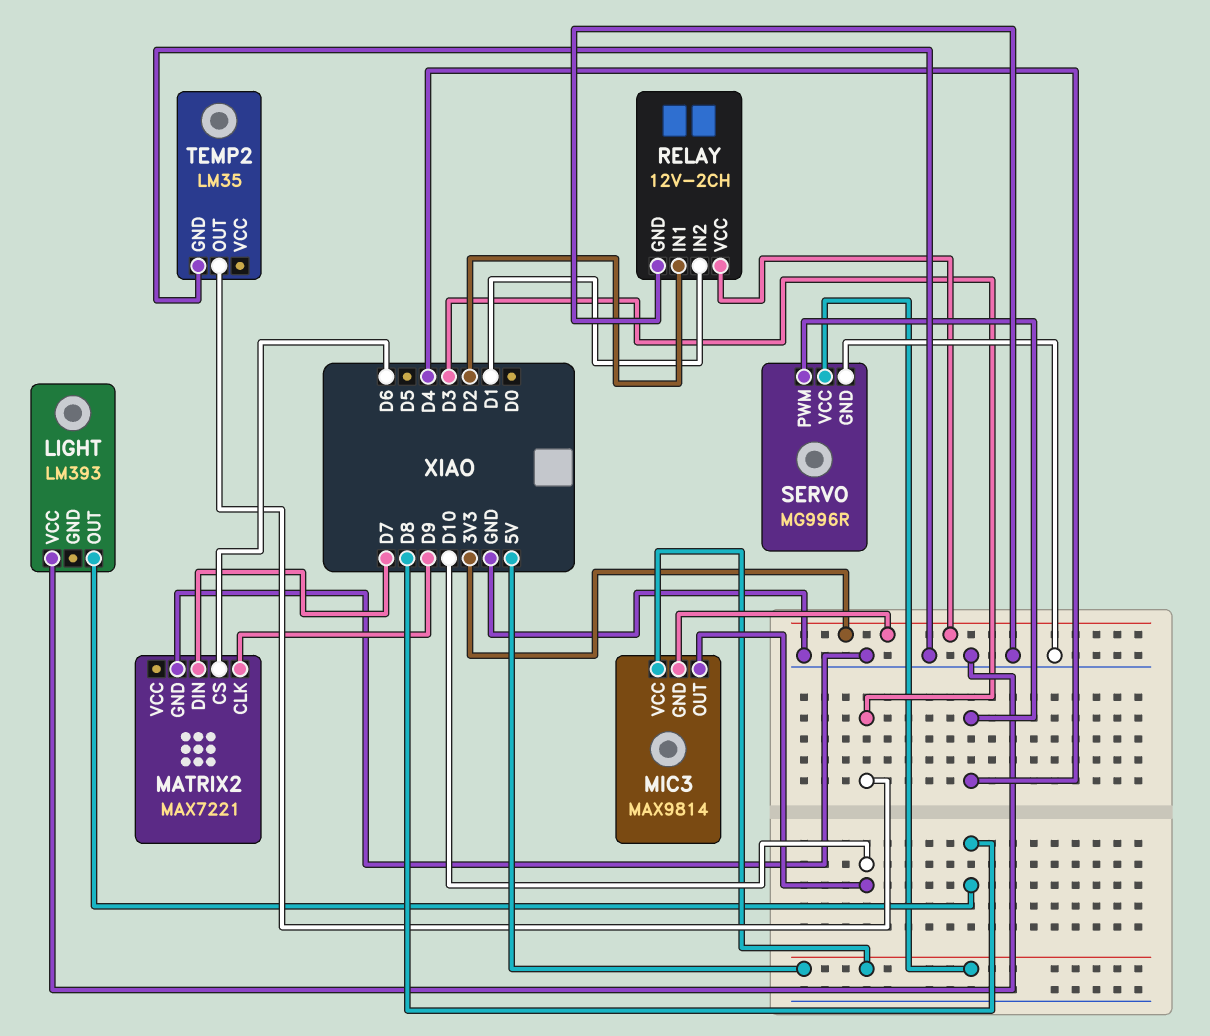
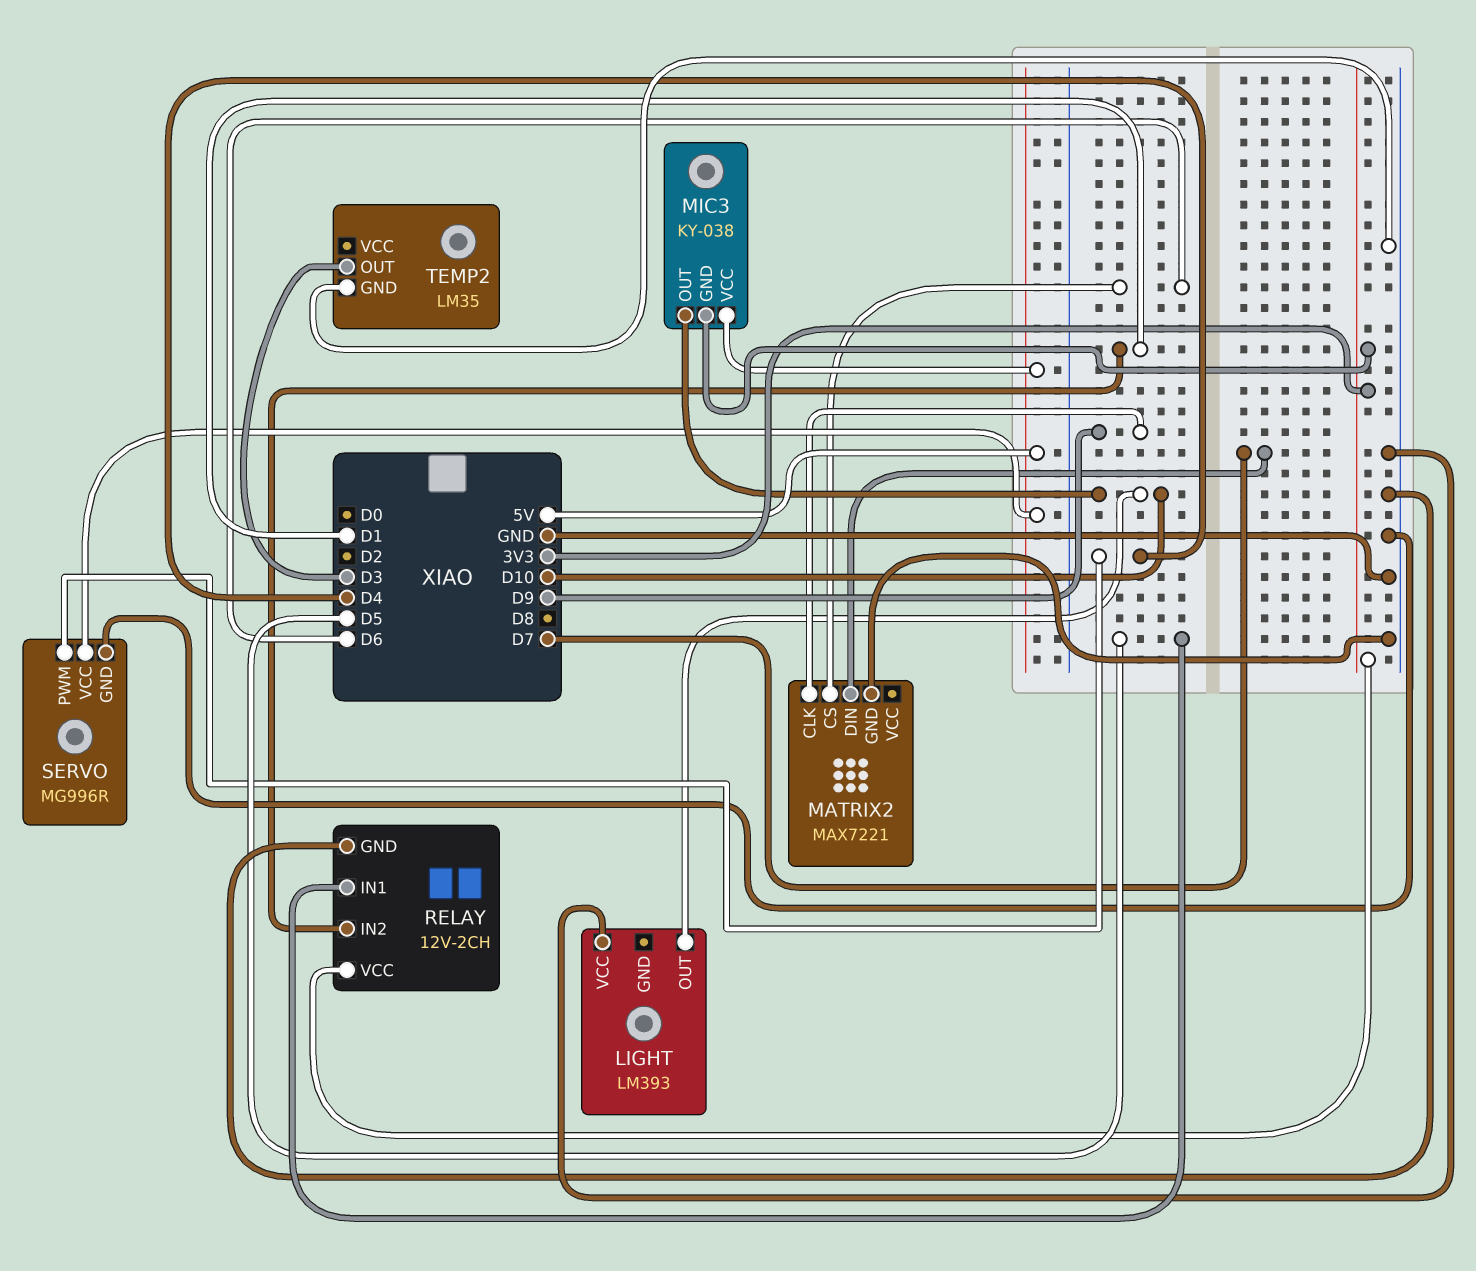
LIGHT pin OUT: D8 -> D10
MIC3: MAX9814 -> KY-038
RELAY pin IN1: D2 -> D5

